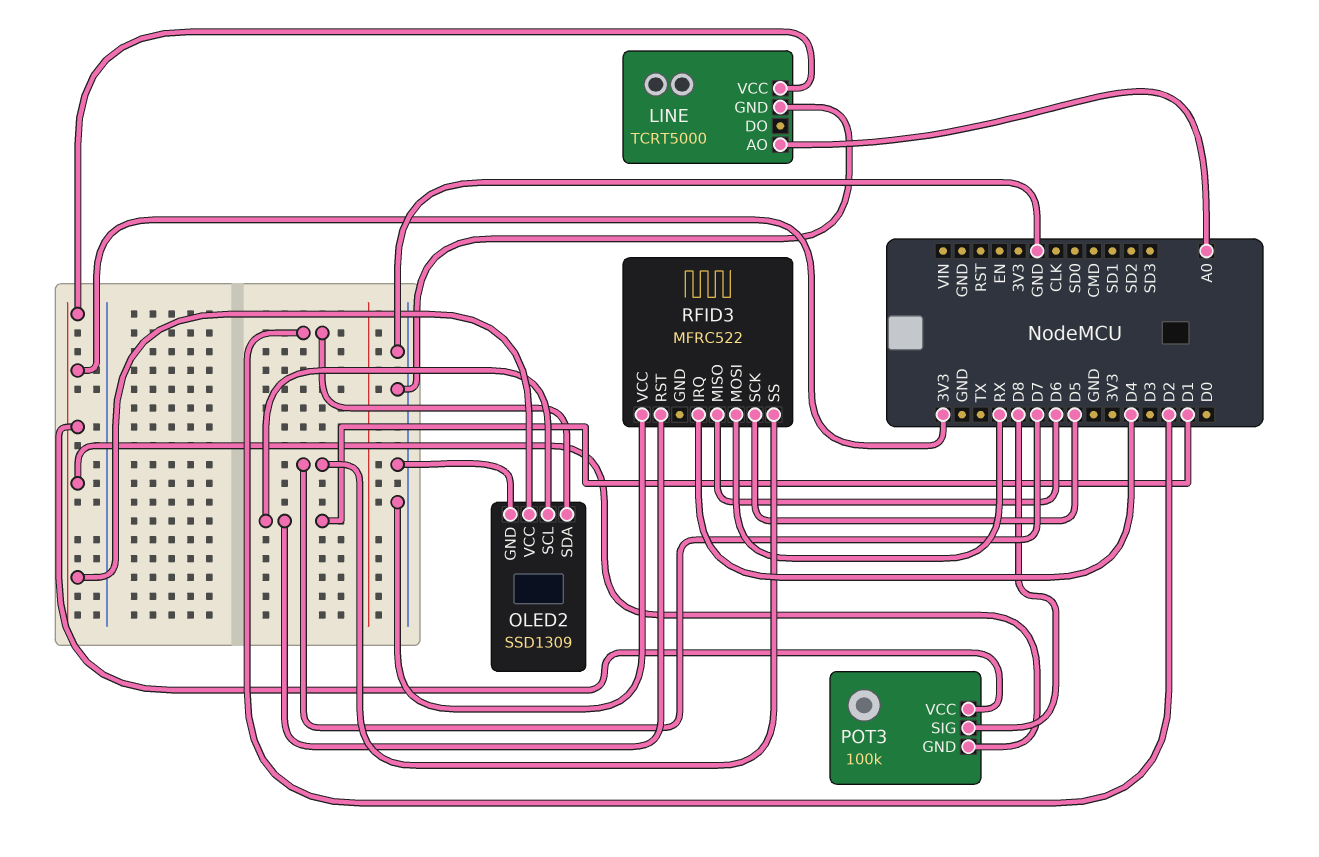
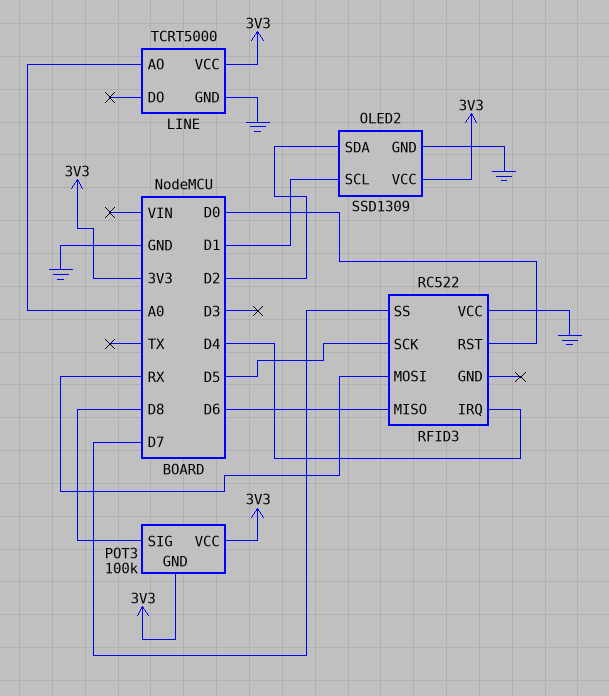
RFID3: MFRC522 -> RC522
RFID3 pin RST: D1 -> D0

